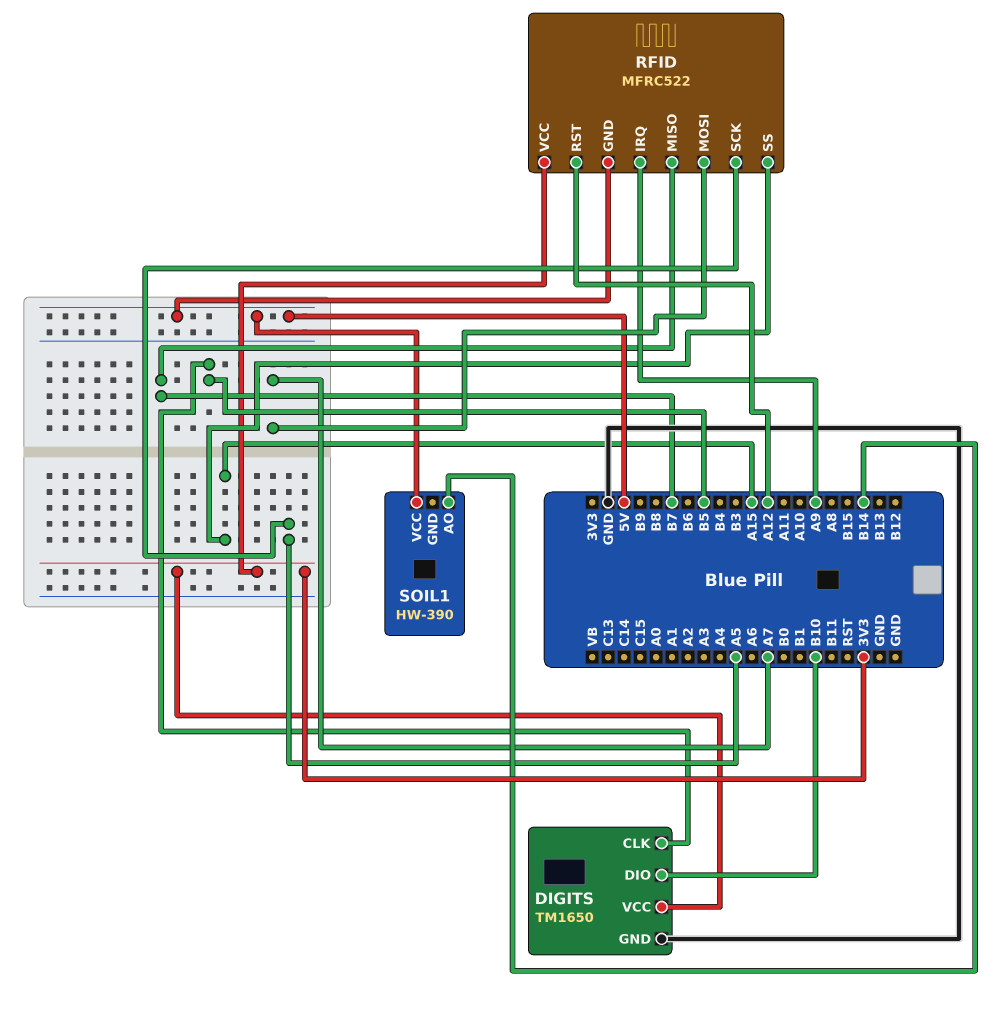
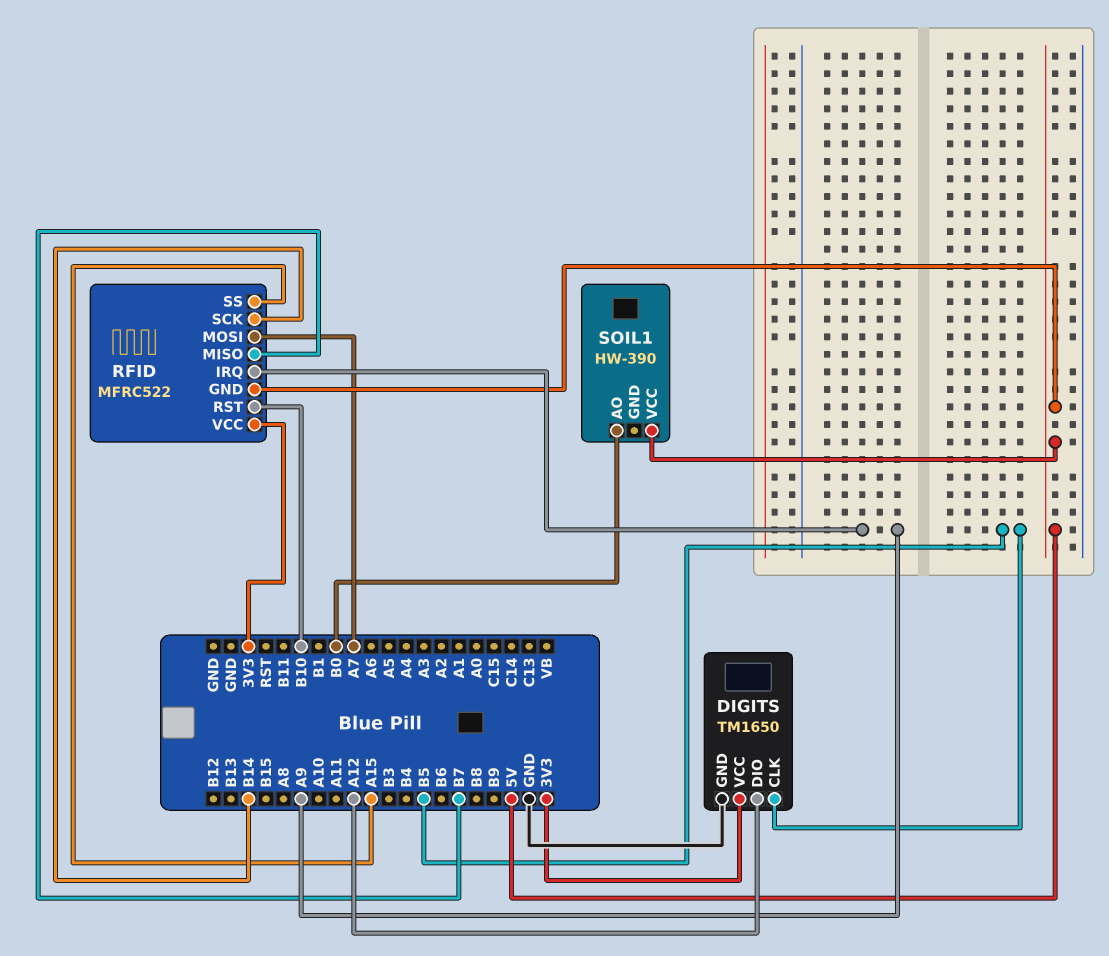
DIGITS pin DIO: B10 -> A12
RFID pin RST: A12 -> B10
RFID pin SCK: A5 -> B14
SOIL1 pin AO: B14 -> B0

